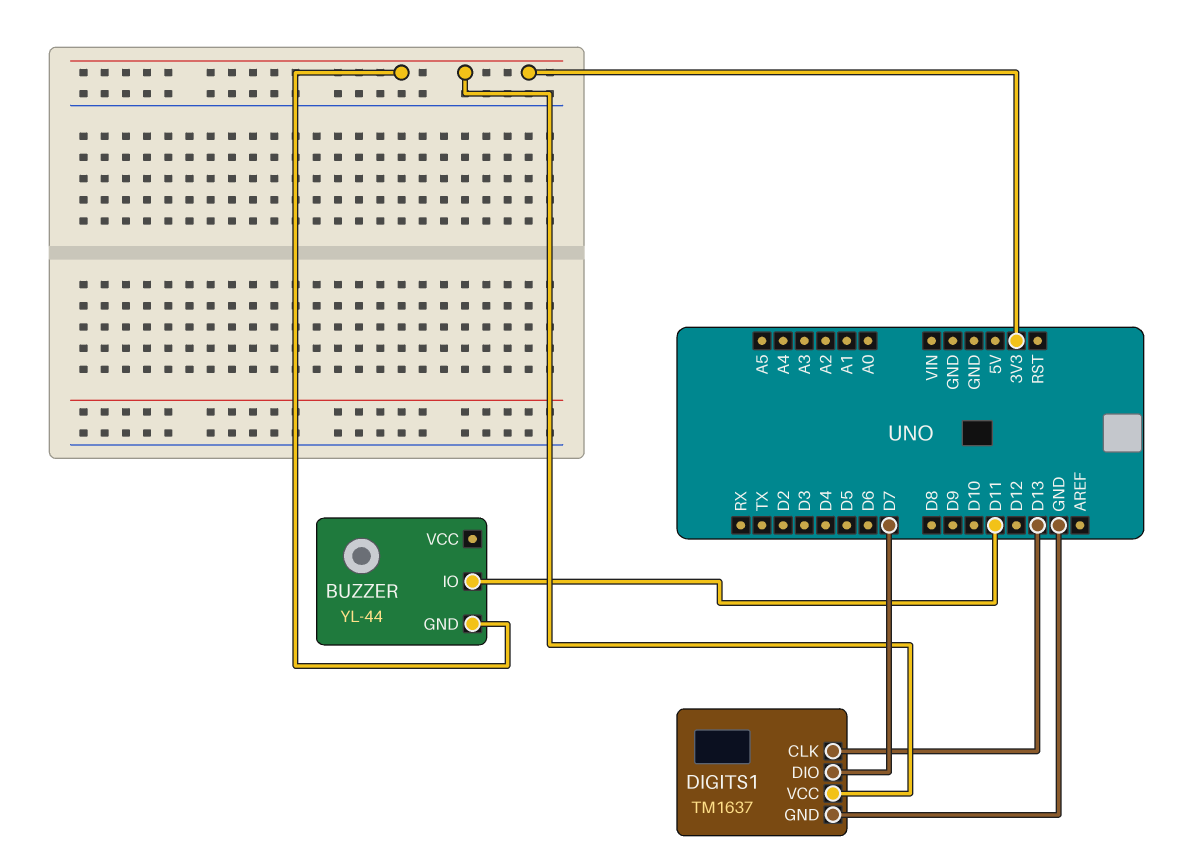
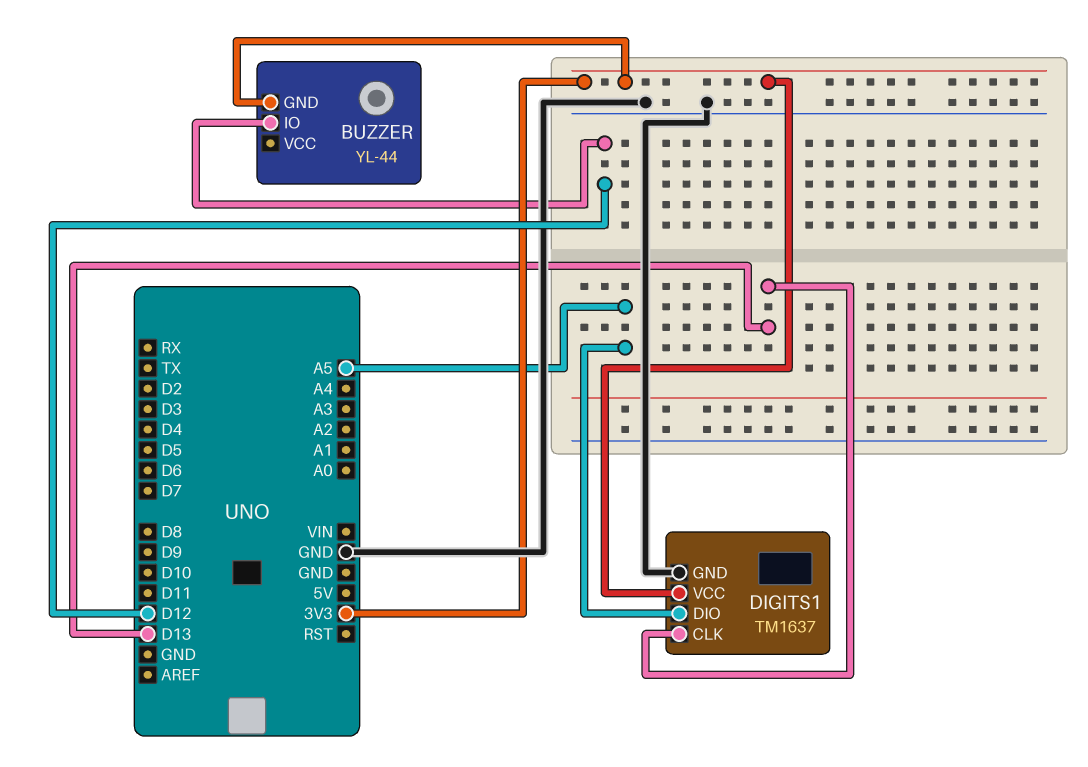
BUZZER pin IO: D11 -> D12
DIGITS1 pin DIO: D7 -> A5

